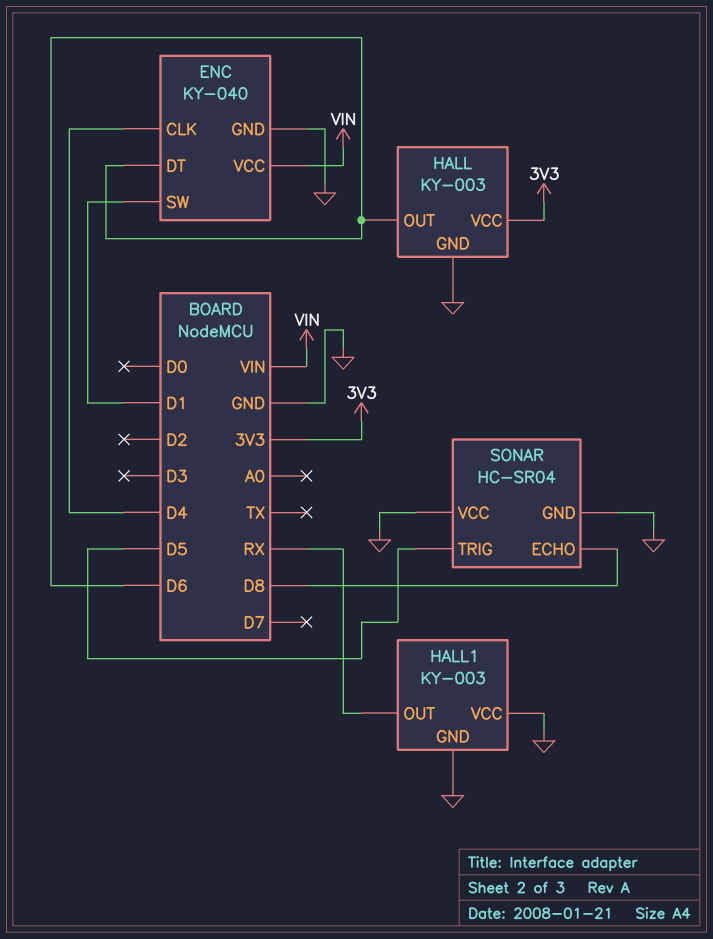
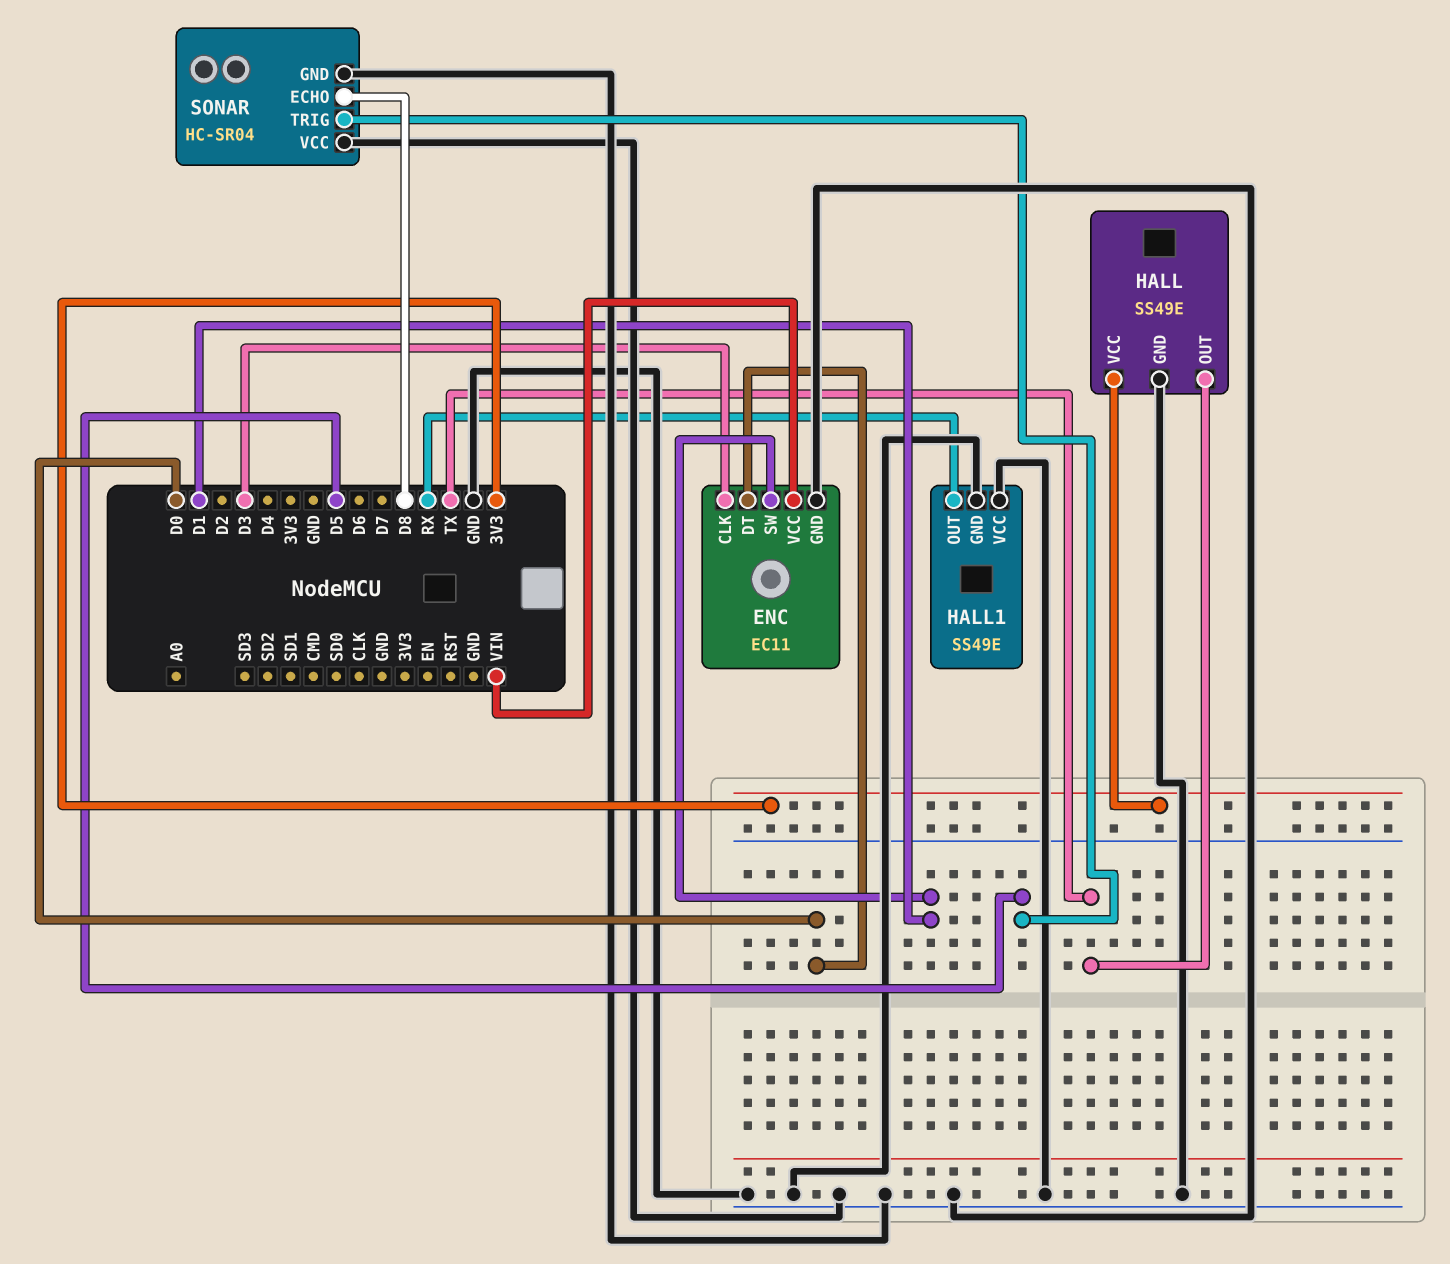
ENC: KY-040 -> EC11
ENC pin CLK: D4 -> D3
ENC pin DT: D6 -> D0
HALL: KY-003 -> SS49E
HALL pin OUT: D6 -> TX
HALL1: KY-003 -> SS49E

